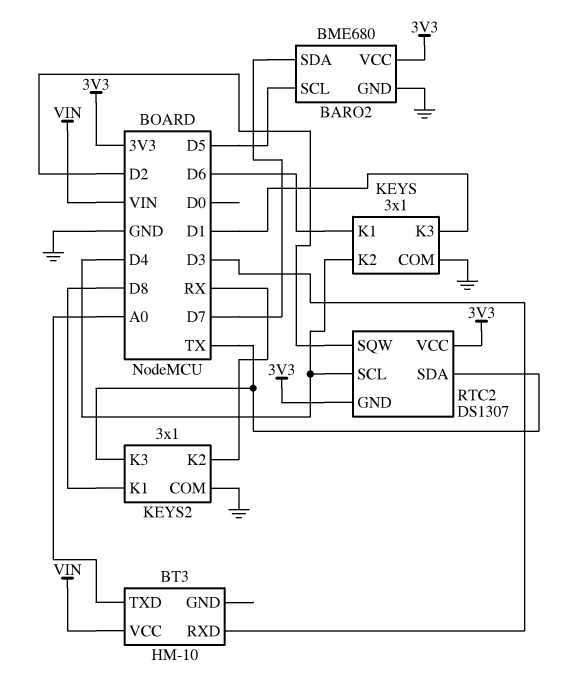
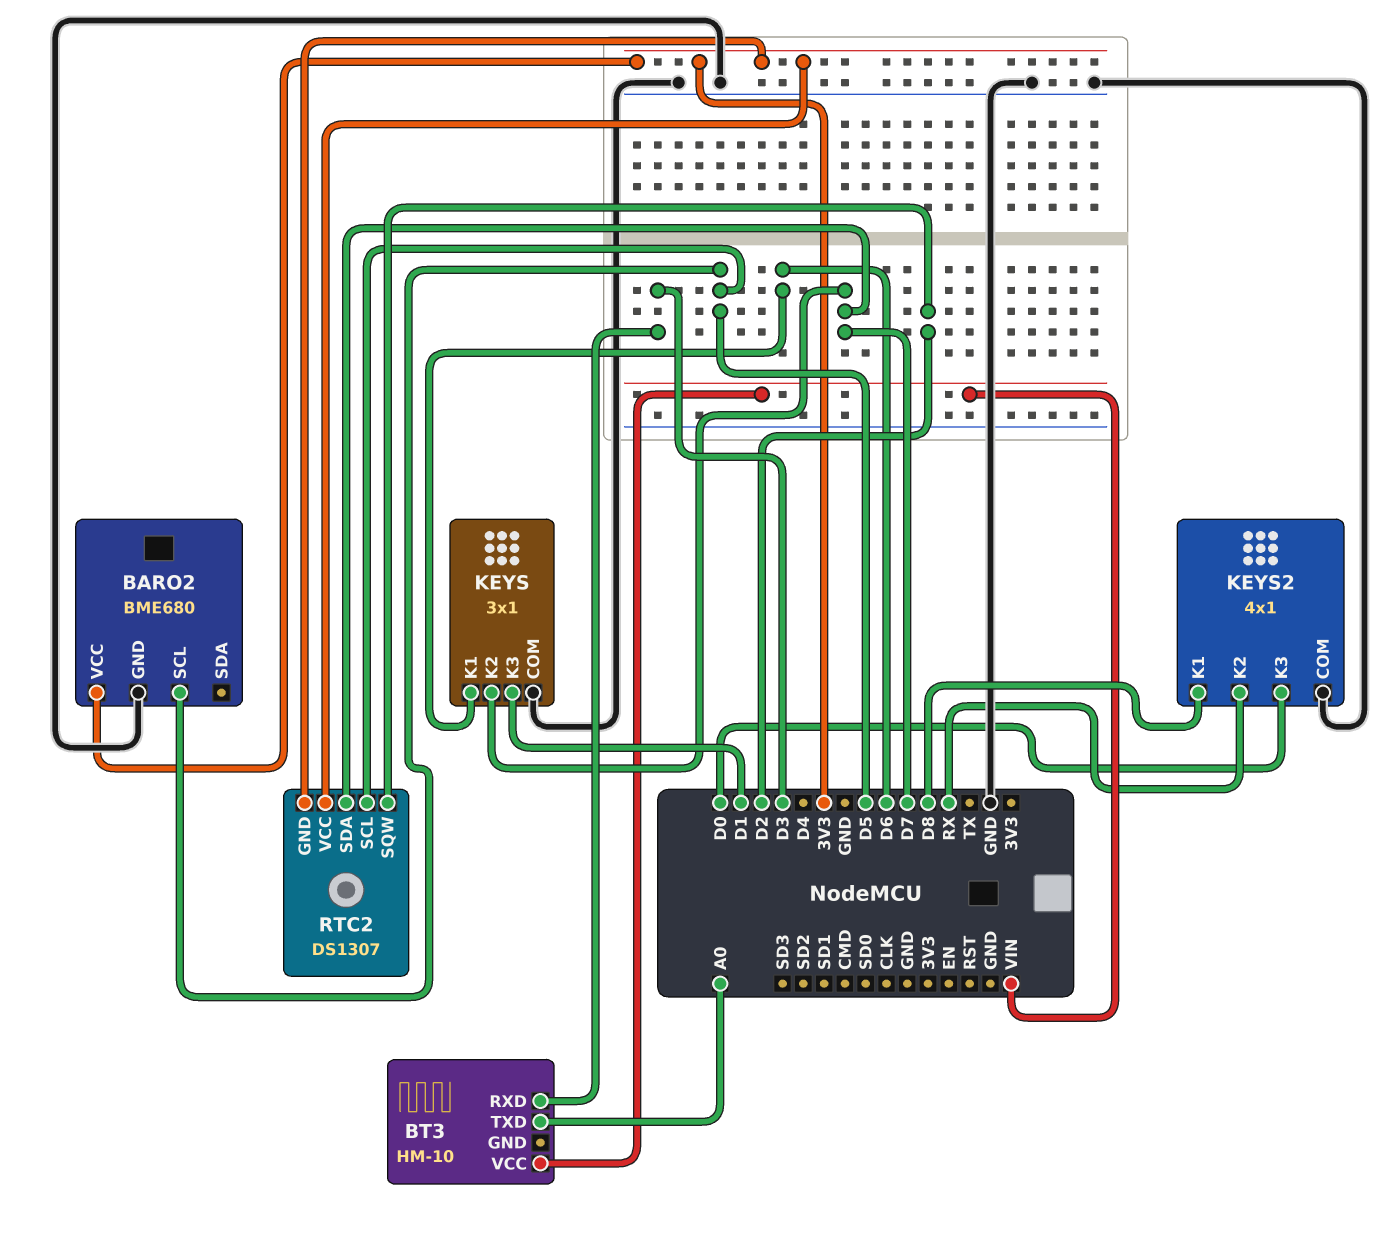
BARO2 pin SDA: D7 -> none
KEYS pin K2: D4 -> D7
KEYS2: 3x1 -> 4x1
KEYS2 pin K3: TX -> D0
RTC2 pin SCL: D4 -> D5
RTC2 pin SDA: TX -> D7

